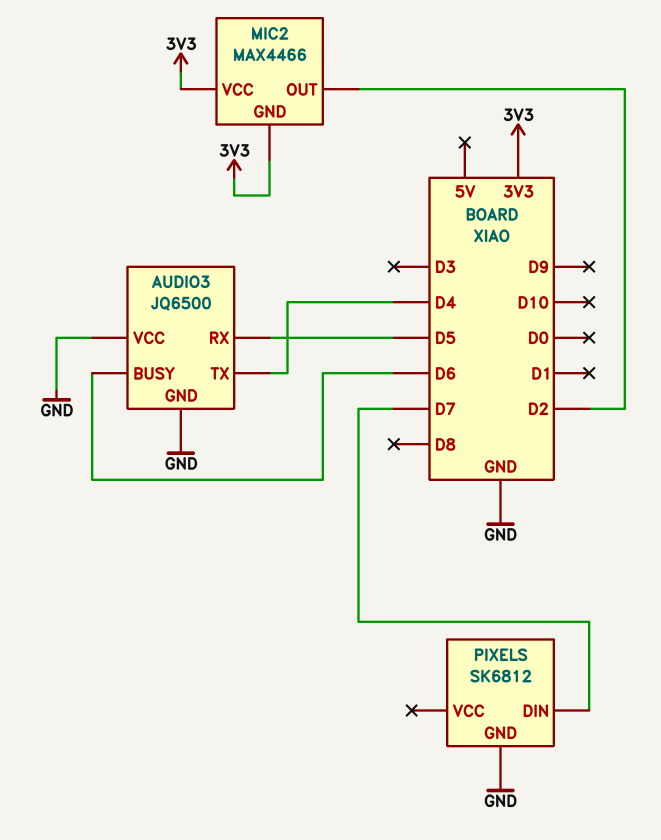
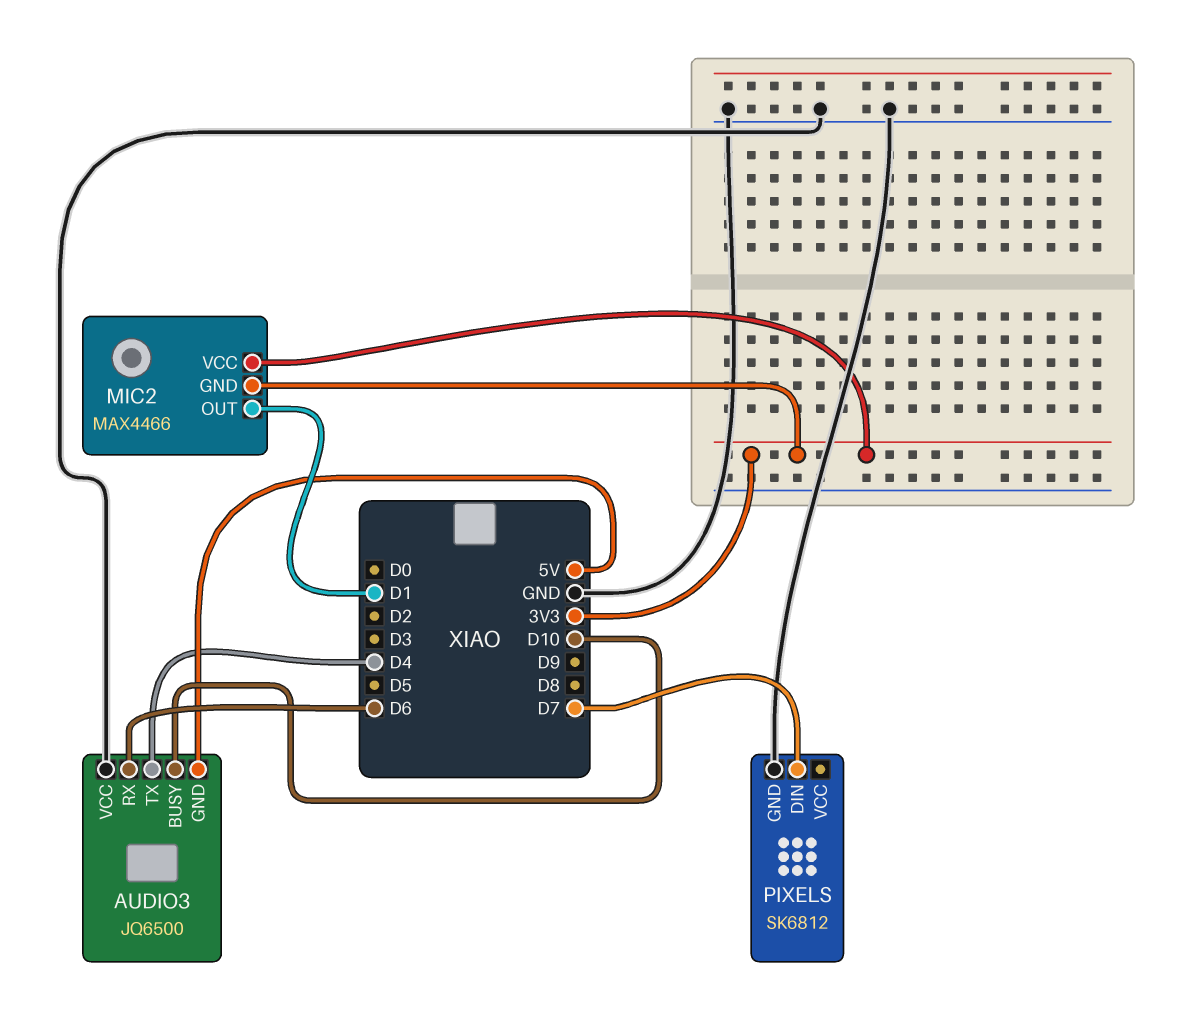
AUDIO3 pin BUSY: D6 -> D10
AUDIO3 pin GND: GND -> 5V
AUDIO3 pin RX: D5 -> D6
MIC2 pin OUT: D2 -> D1

